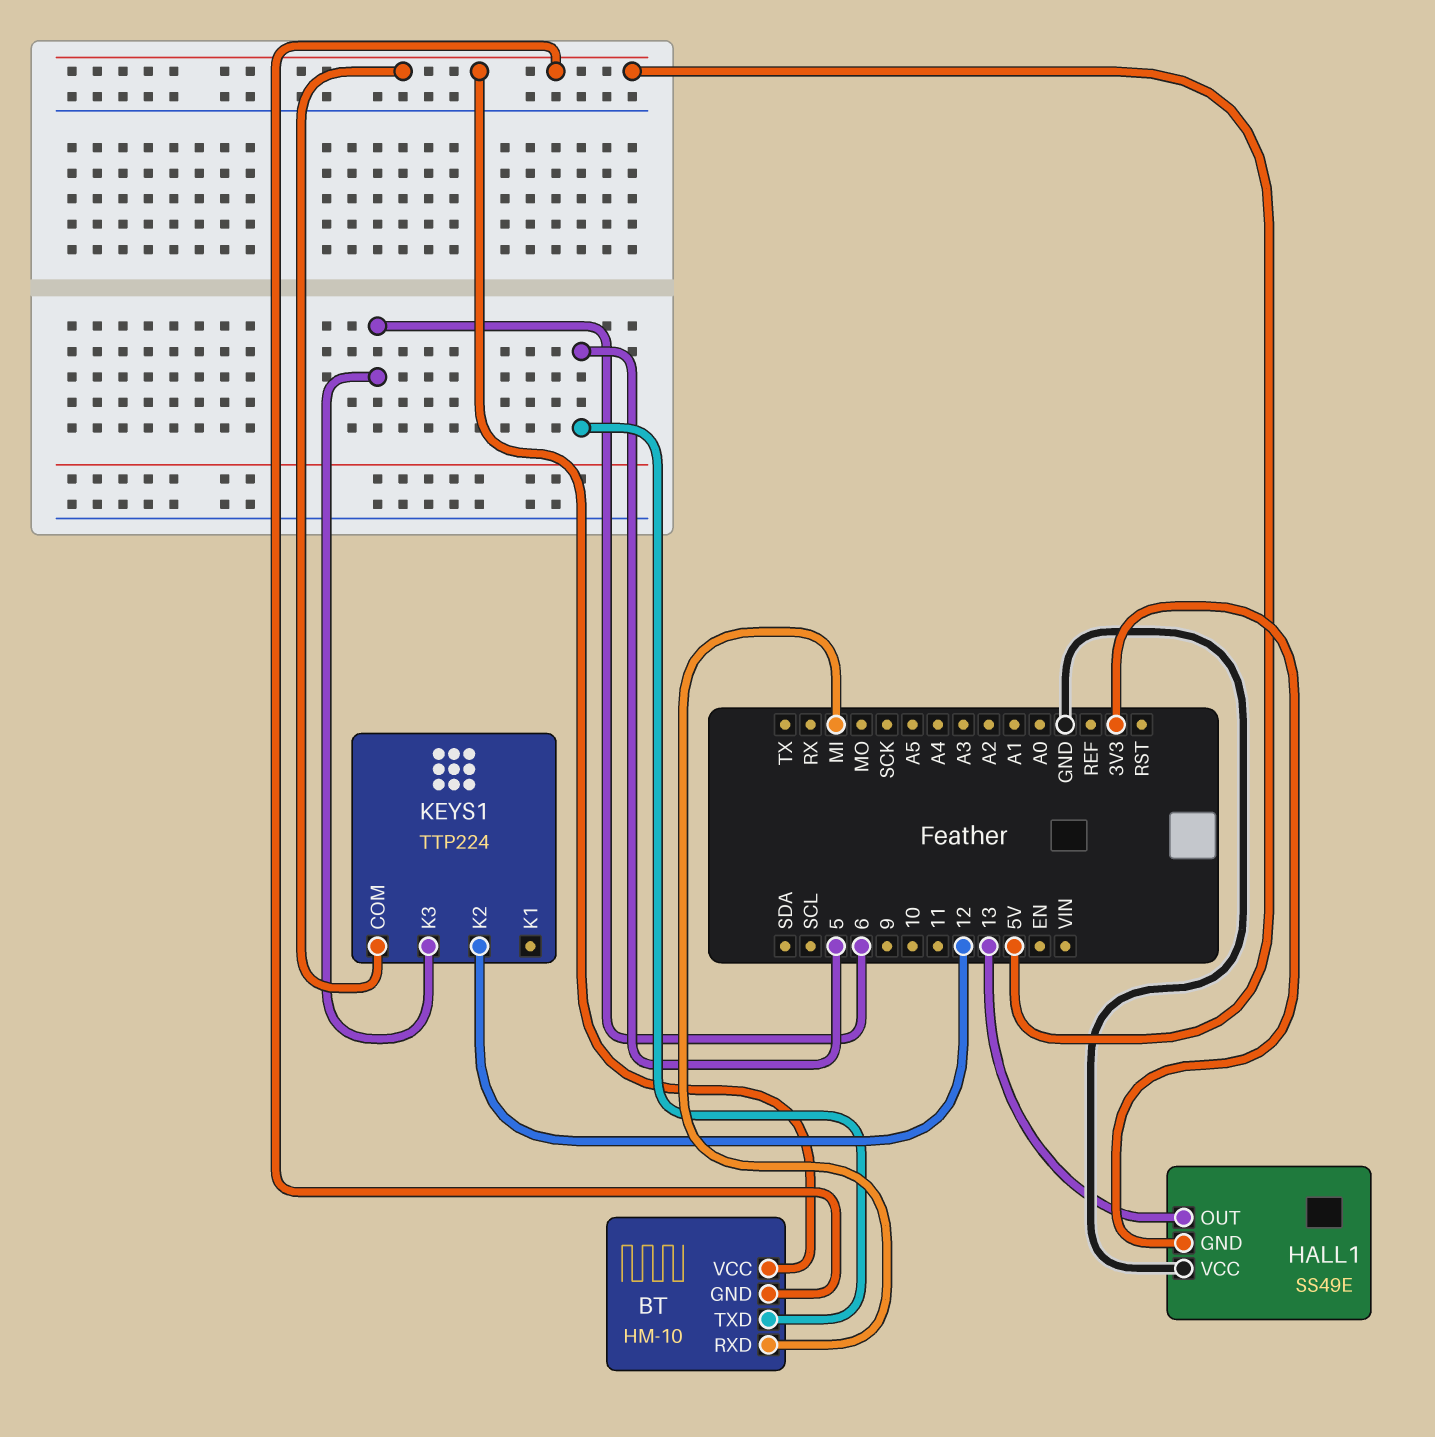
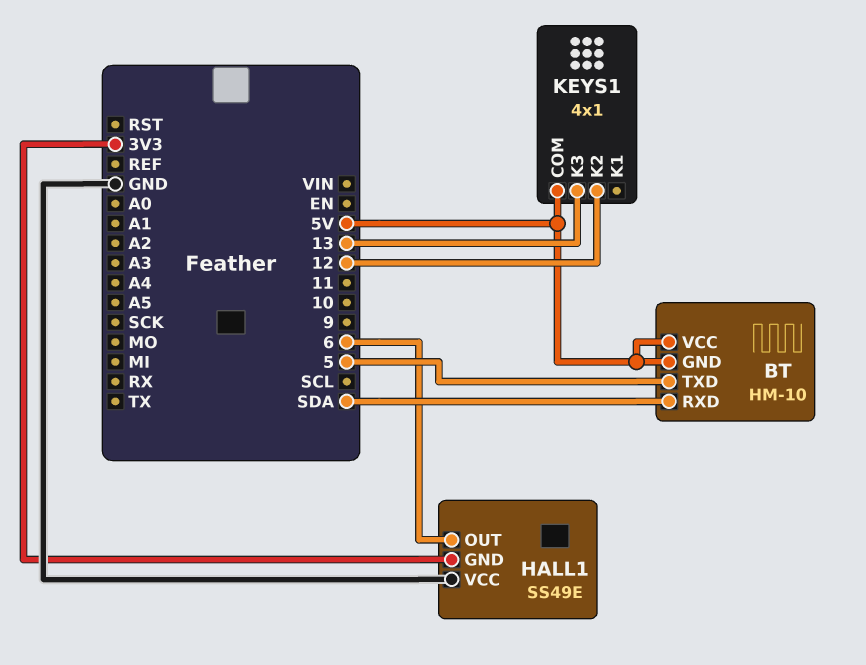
BT pin RXD: MI -> SDA
HALL1 pin OUT: 13 -> 6
KEYS1: TTP224 -> 4x1
KEYS1 pin K3: 6 -> 13

